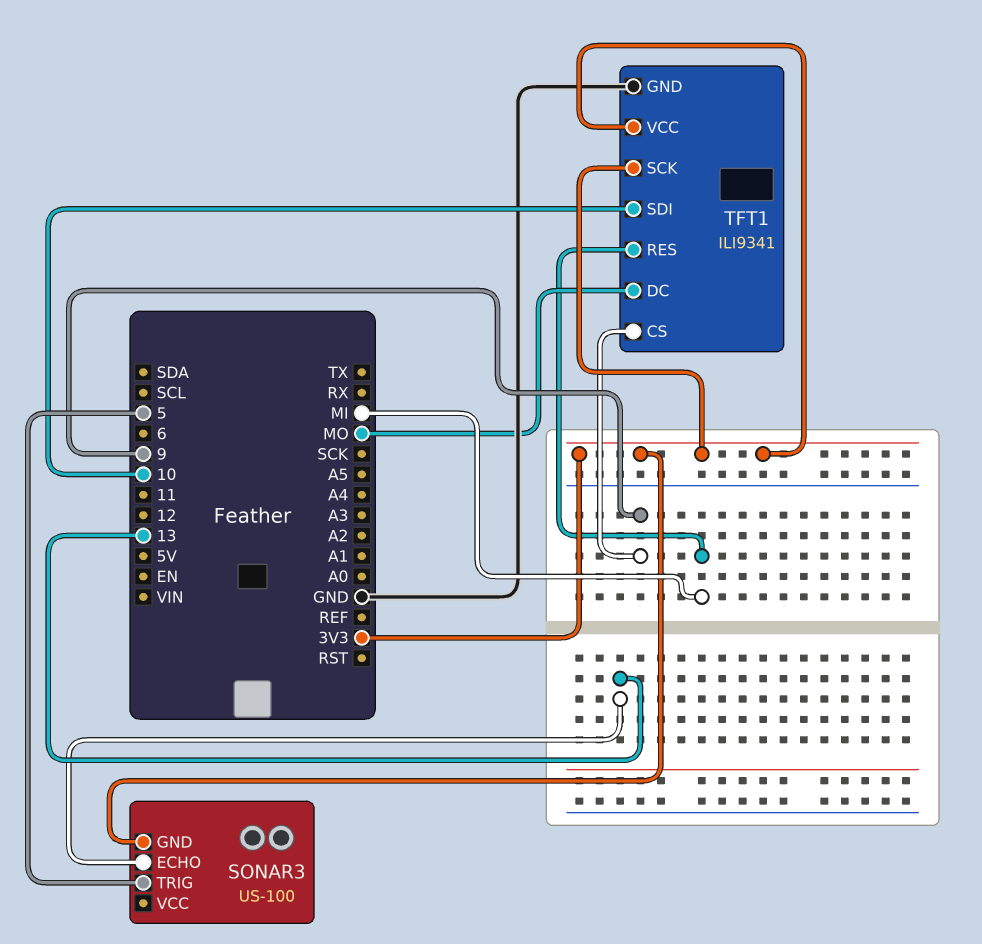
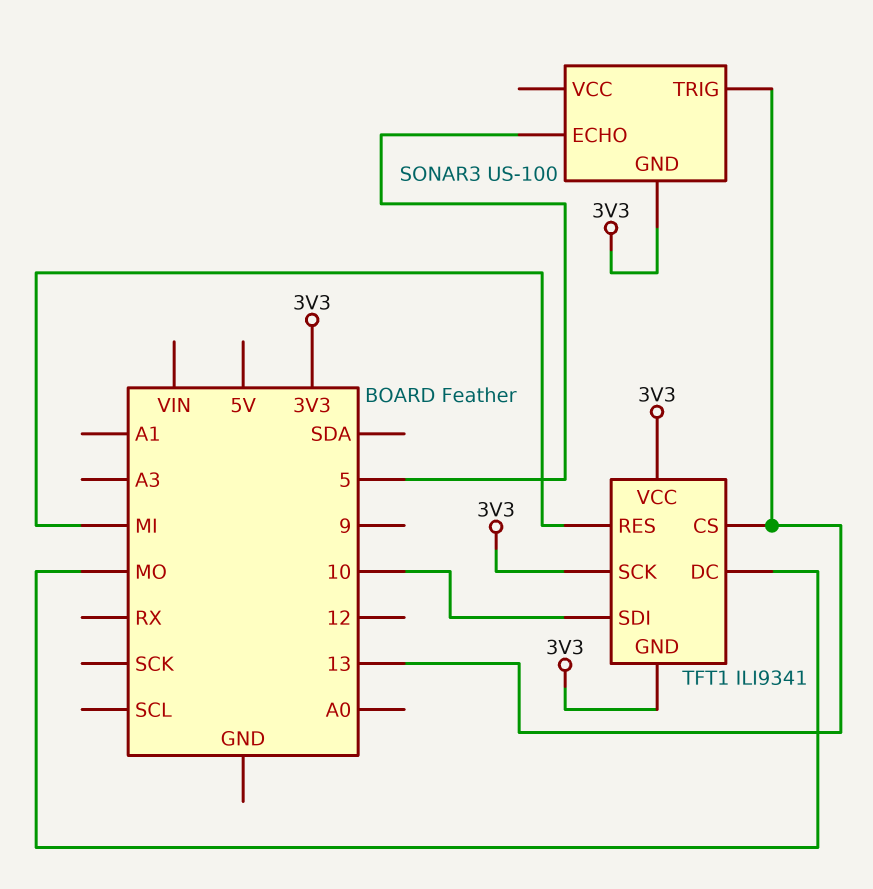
SONAR3 pin ECHO: 13 -> 5
SONAR3 pin TRIG: 5 -> 13
TFT1 pin CS: 9 -> 13
TFT1 pin GND: GND -> 3V3

